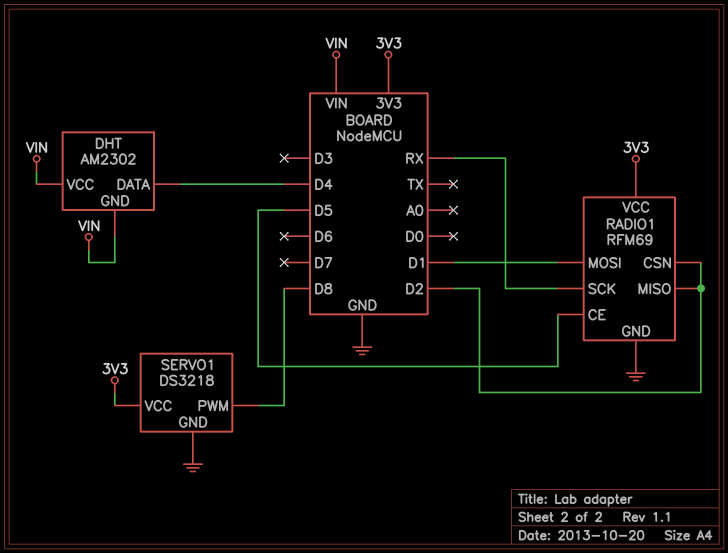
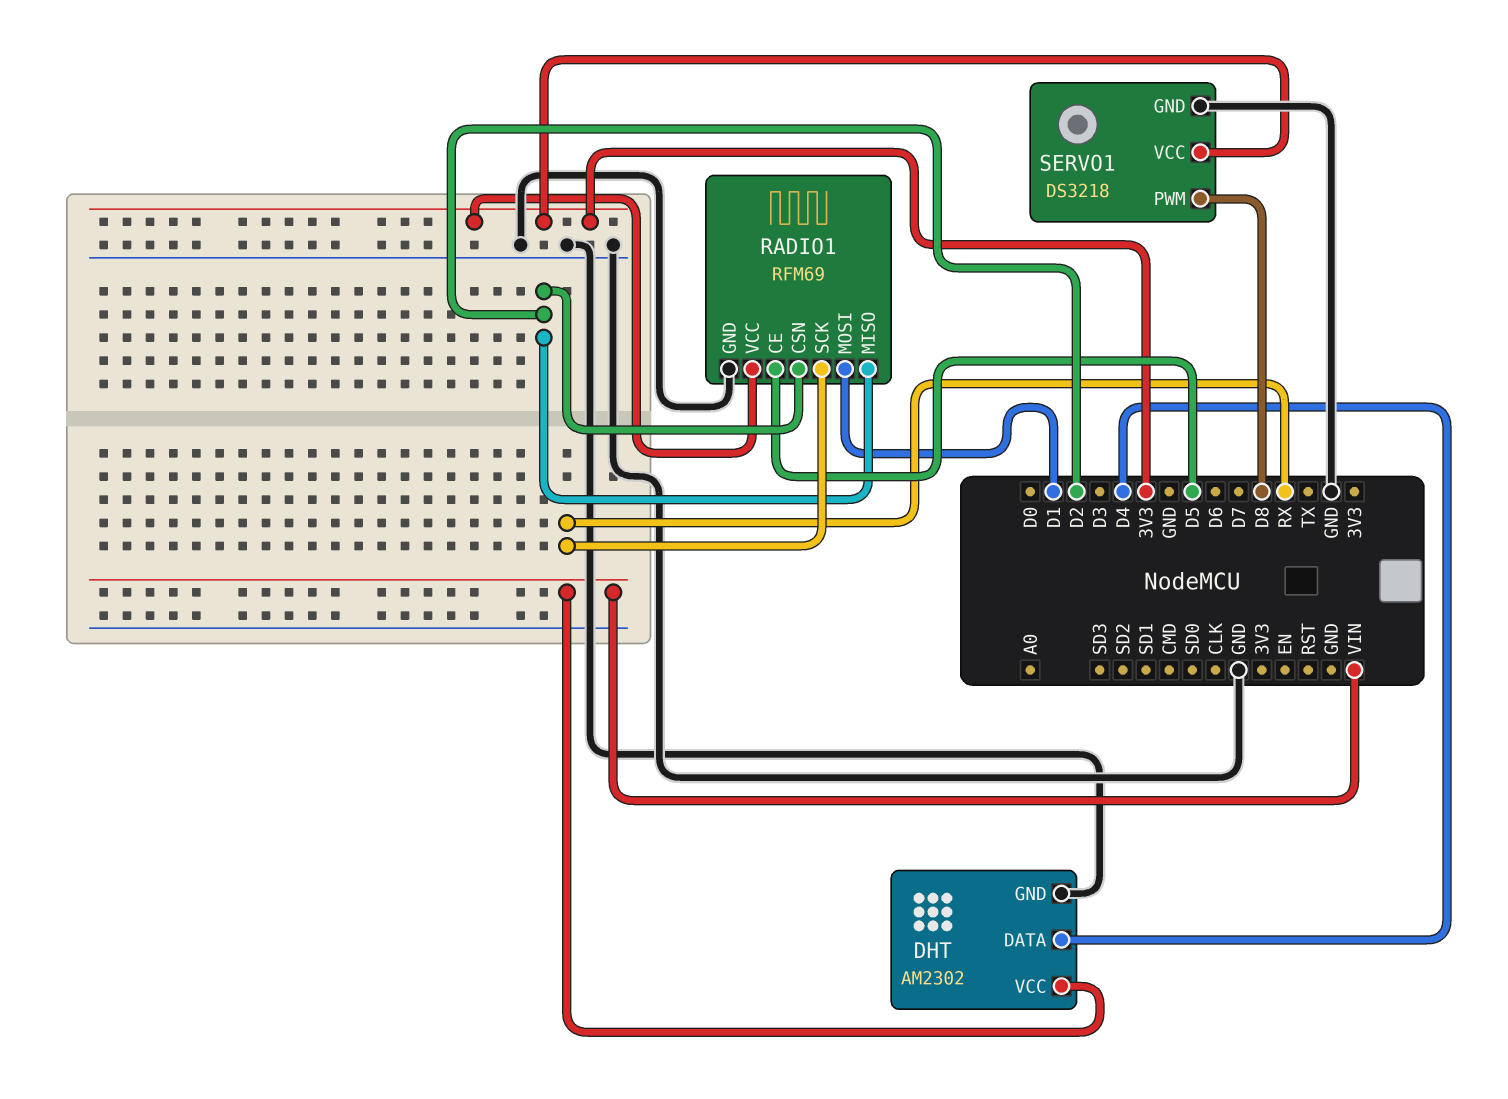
DHT pin GND: VIN -> GND

